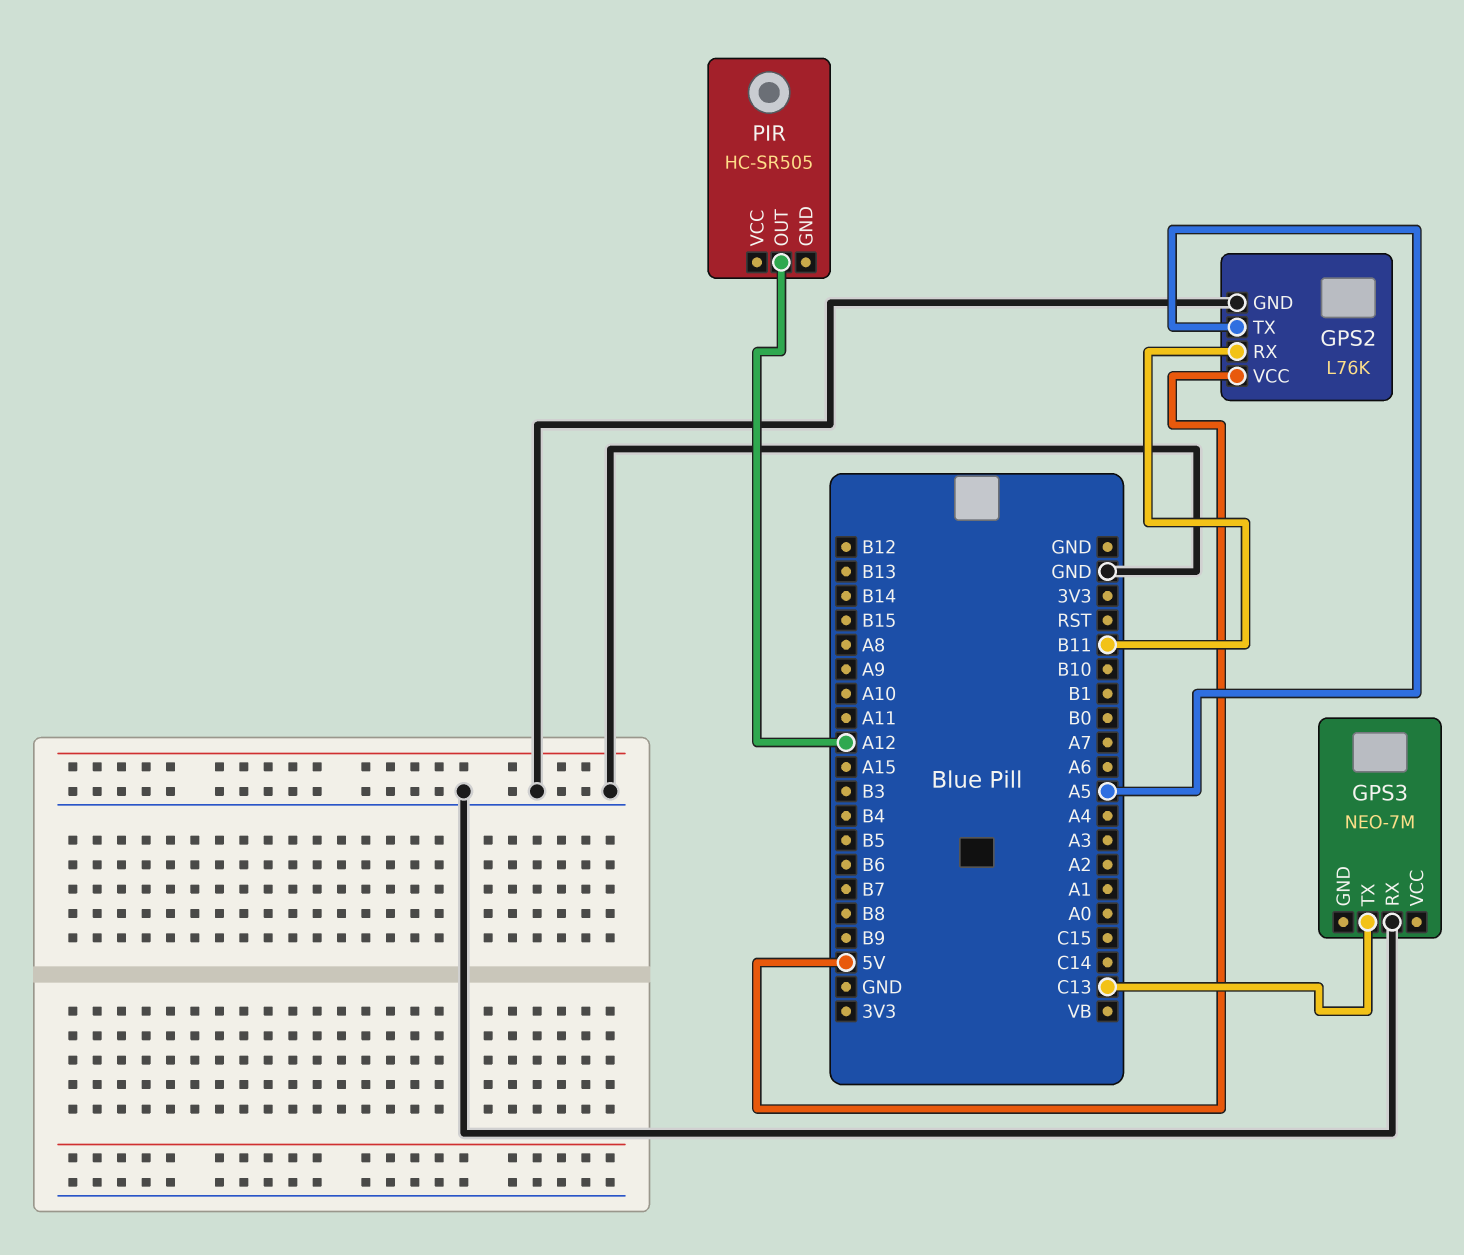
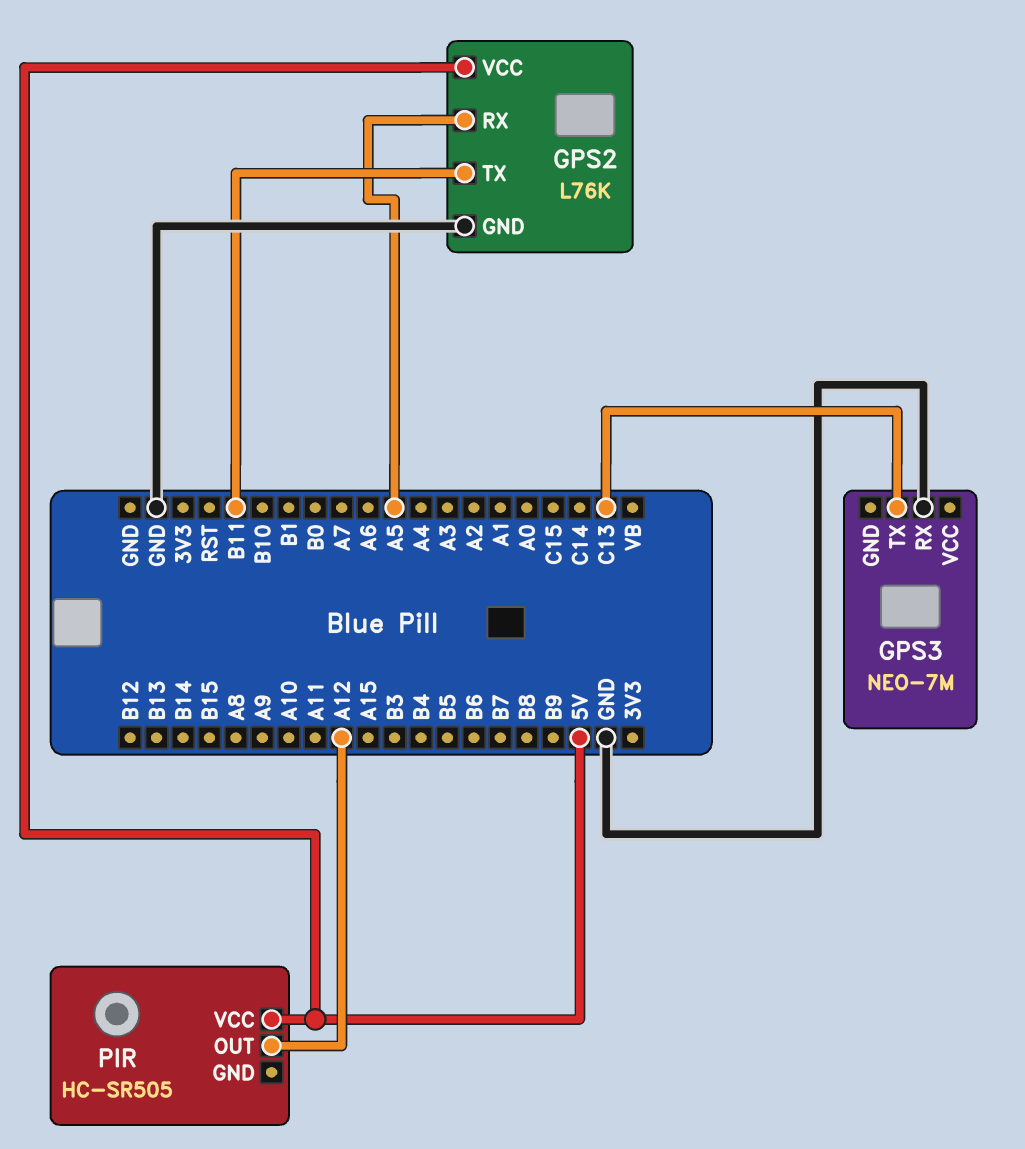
GPS2 pin RX: B11 -> A5
GPS2 pin TX: A5 -> B11
PIR pin VCC: none -> 5V

